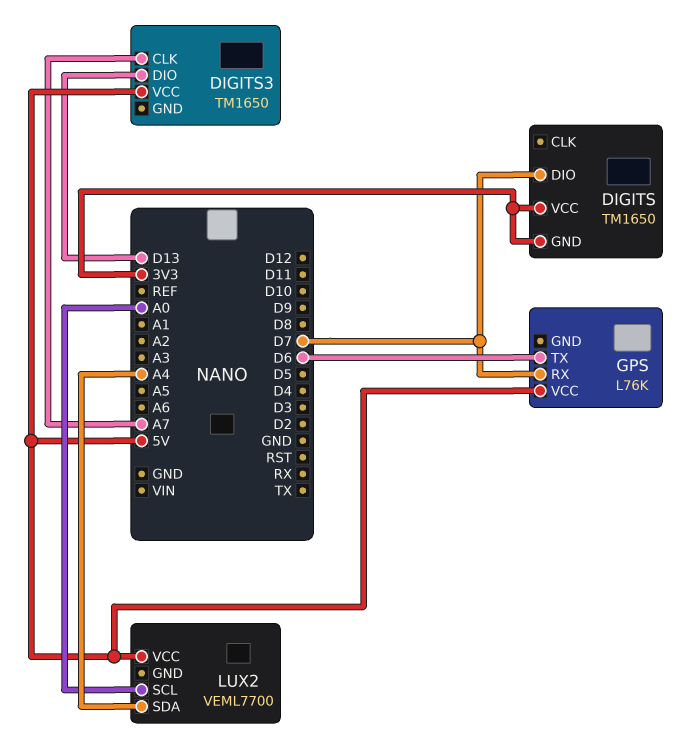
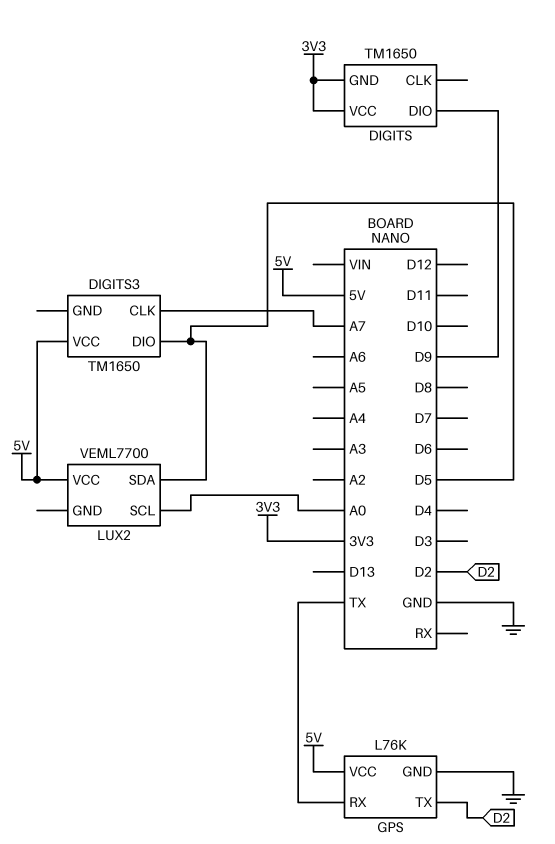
DIGITS pin DIO: D7 -> D9
DIGITS3 pin DIO: D13 -> D5
GPS pin GND: none -> GND
GPS pin RX: D7 -> TX
GPS pin TX: D6 -> D2
LUX2 pin SDA: A4 -> D5

